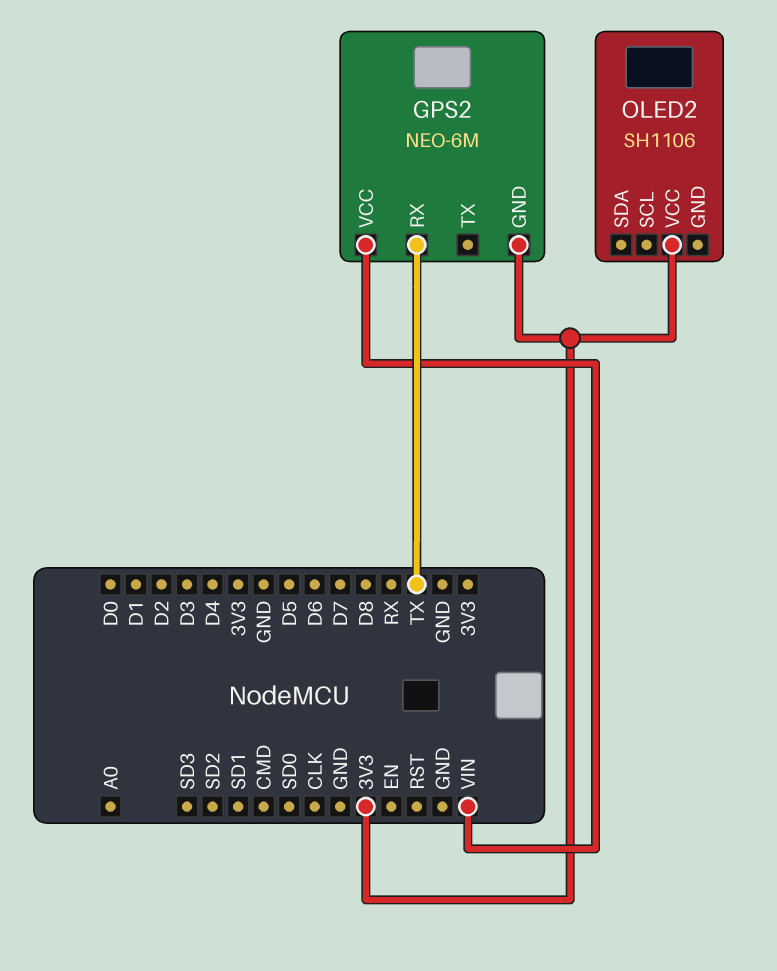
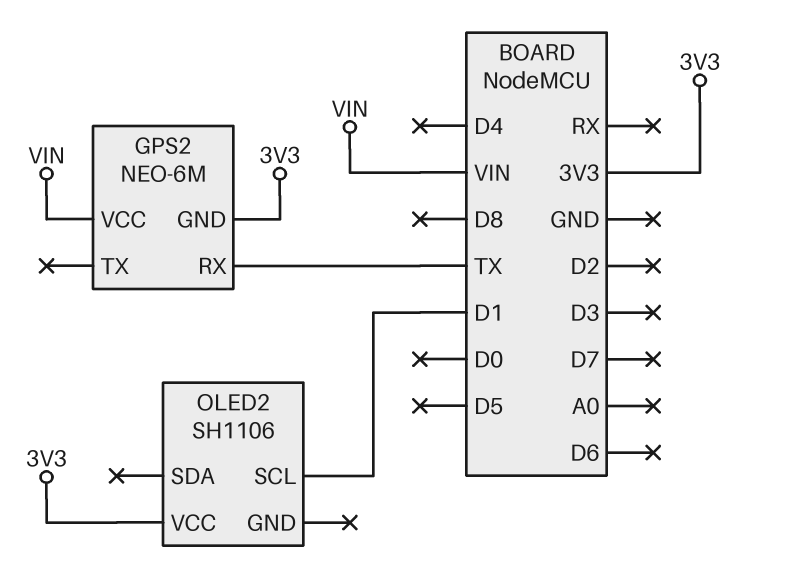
OLED2 pin SCL: none -> D1

